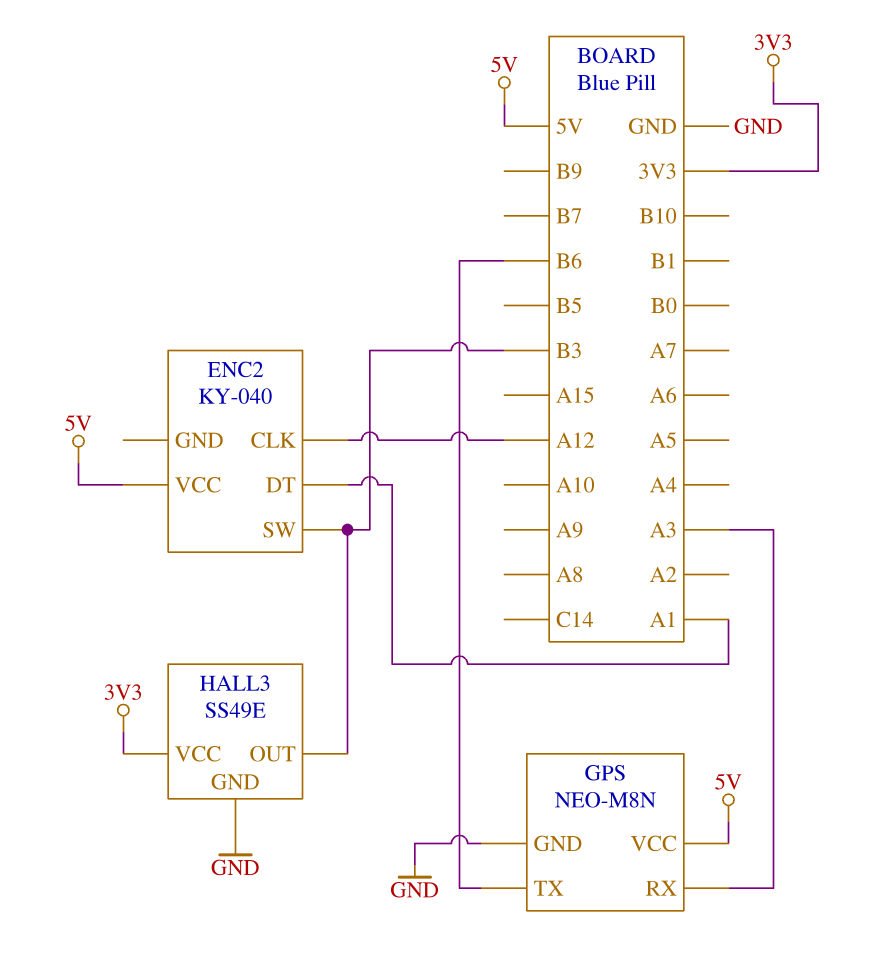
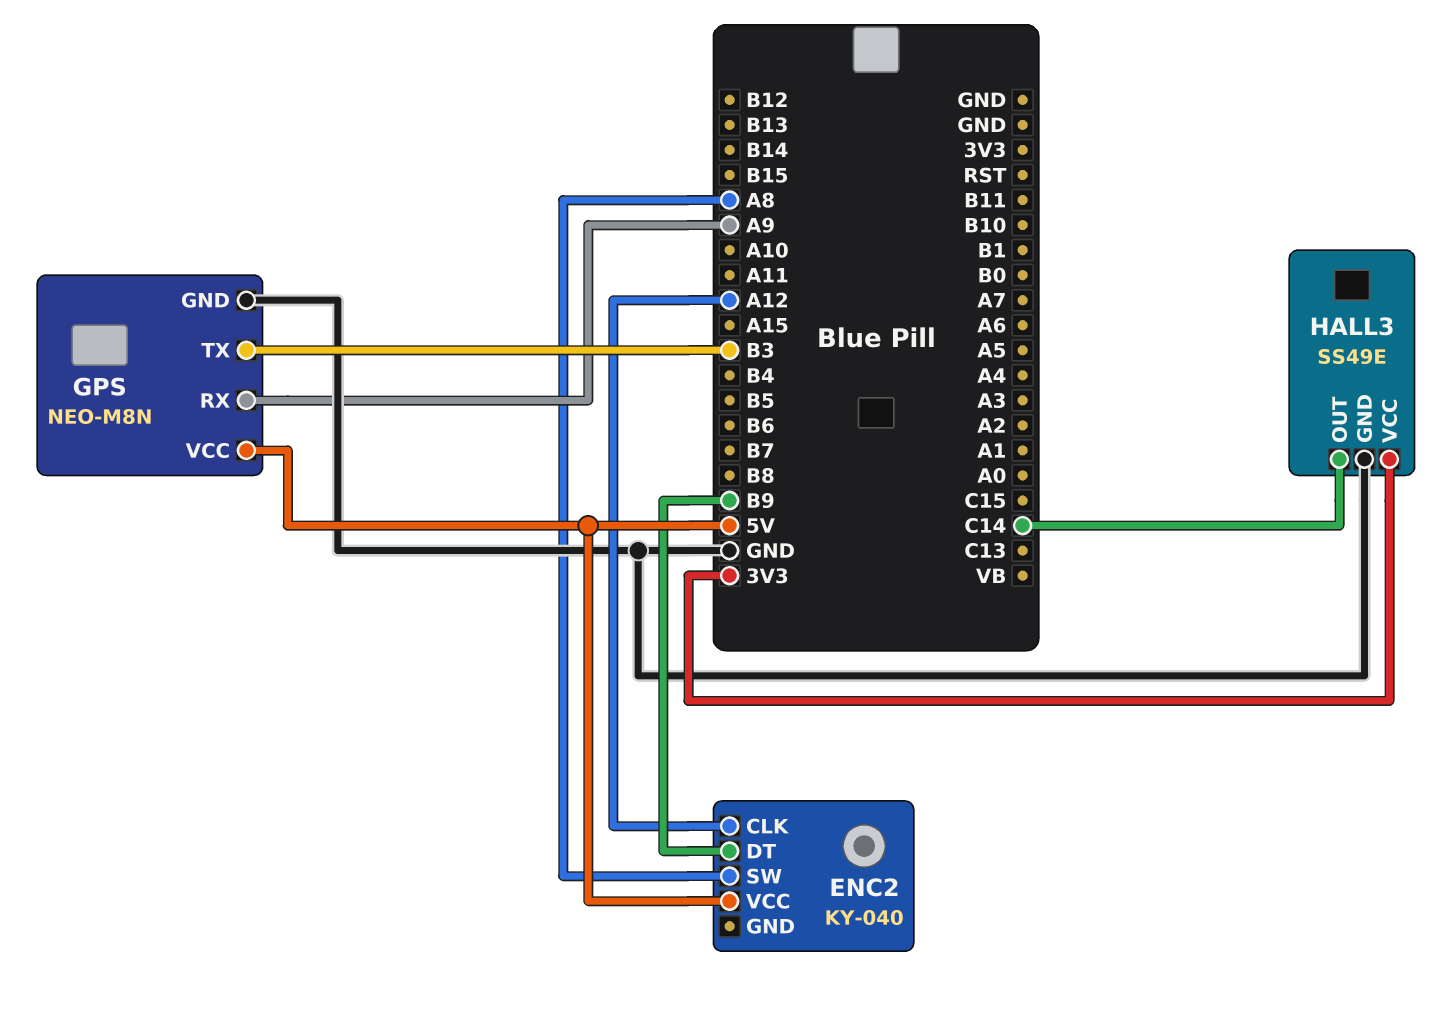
ENC2 pin DT: A1 -> B9
ENC2 pin SW: B3 -> A8
GPS pin RX: A3 -> A9
GPS pin TX: B6 -> B3
HALL3 pin OUT: B3 -> C14

